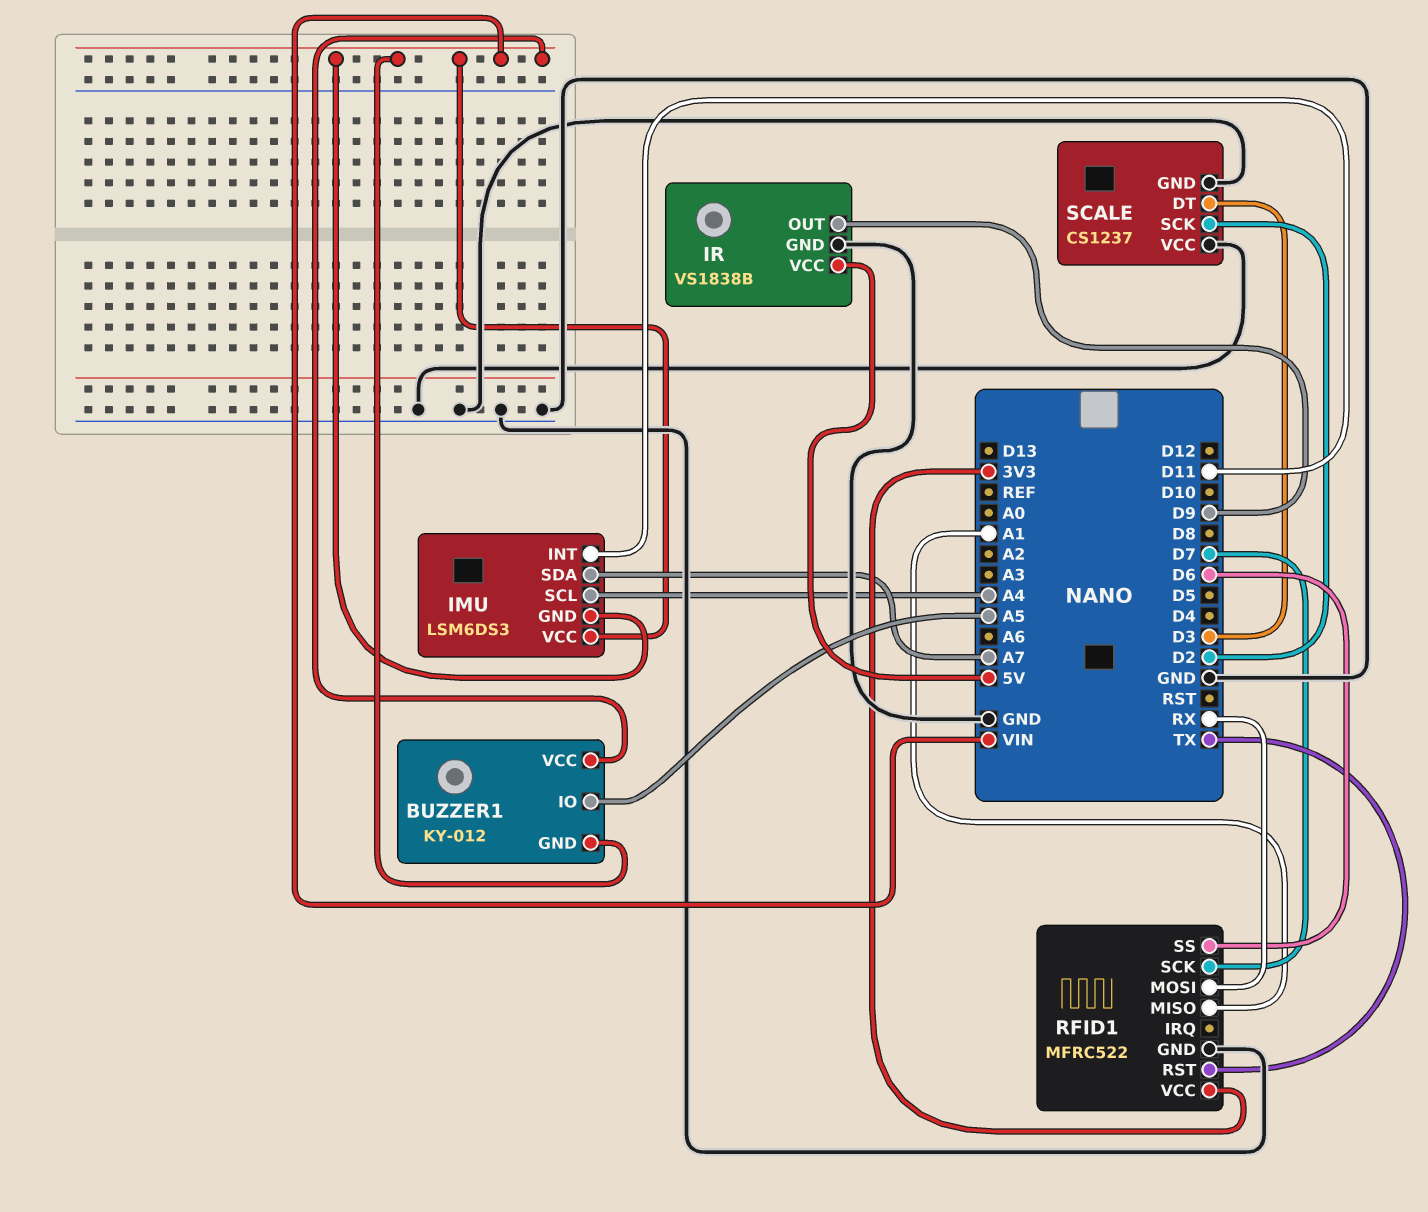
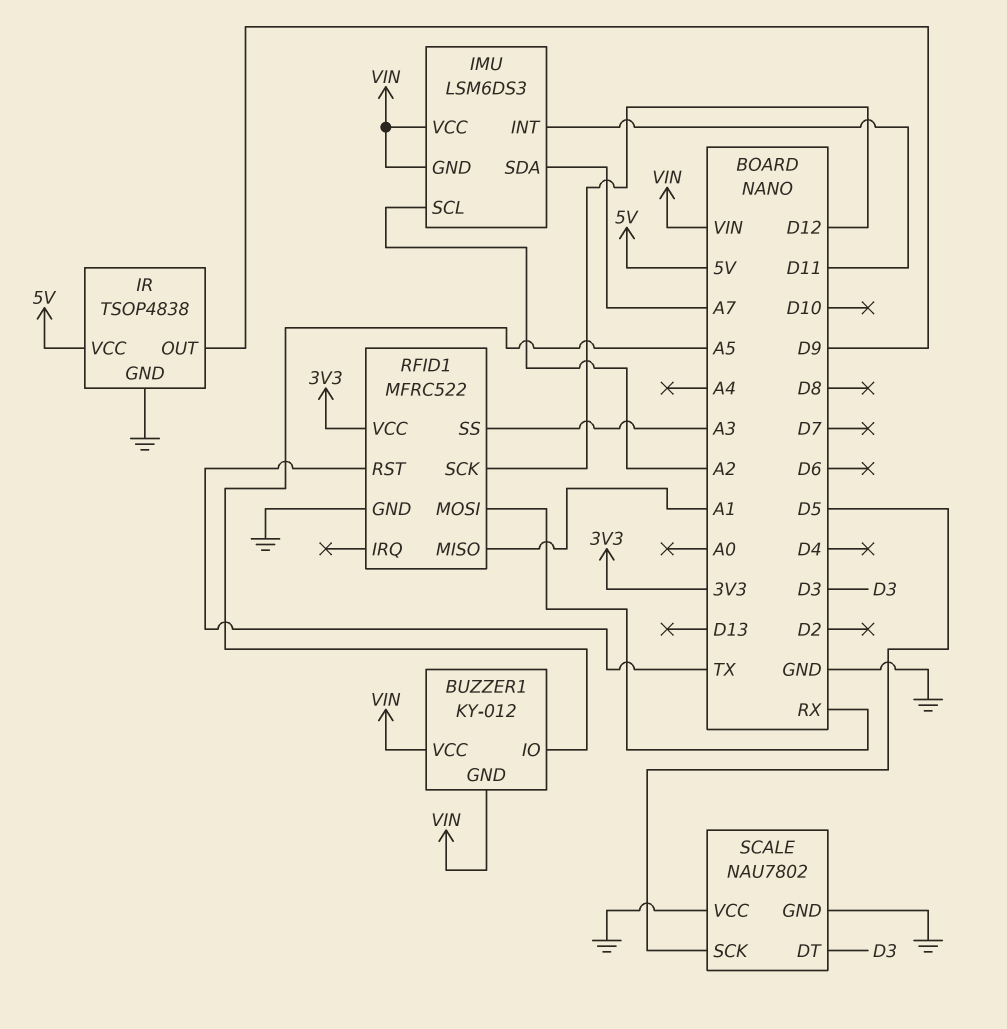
IMU pin SCL: A4 -> A2
IR: VS1838B -> TSOP4838
RFID1 pin SCK: D7 -> D12
RFID1 pin SS: D6 -> A3
SCALE: CS1237 -> NAU7802
SCALE pin SCK: D2 -> D5

